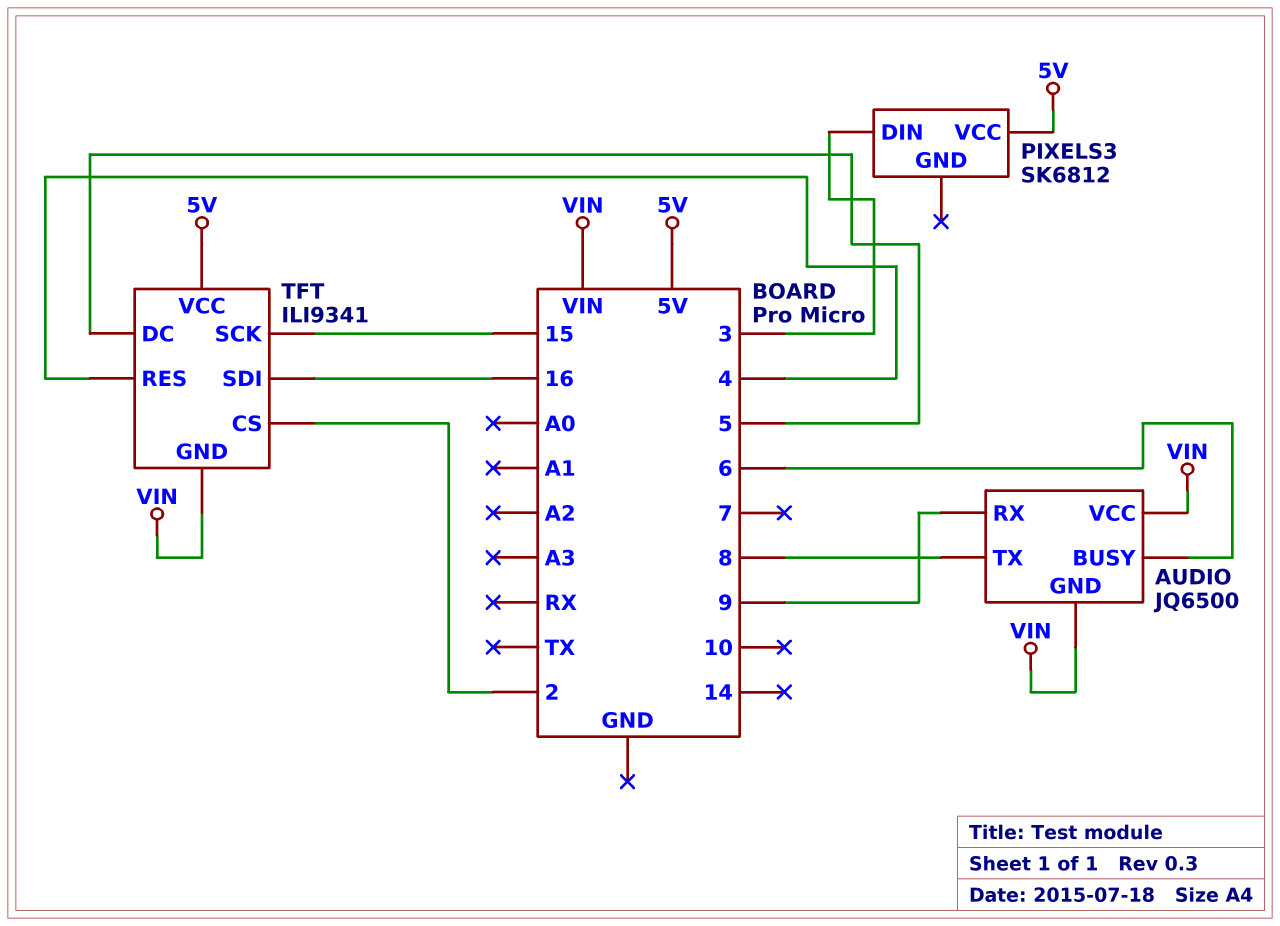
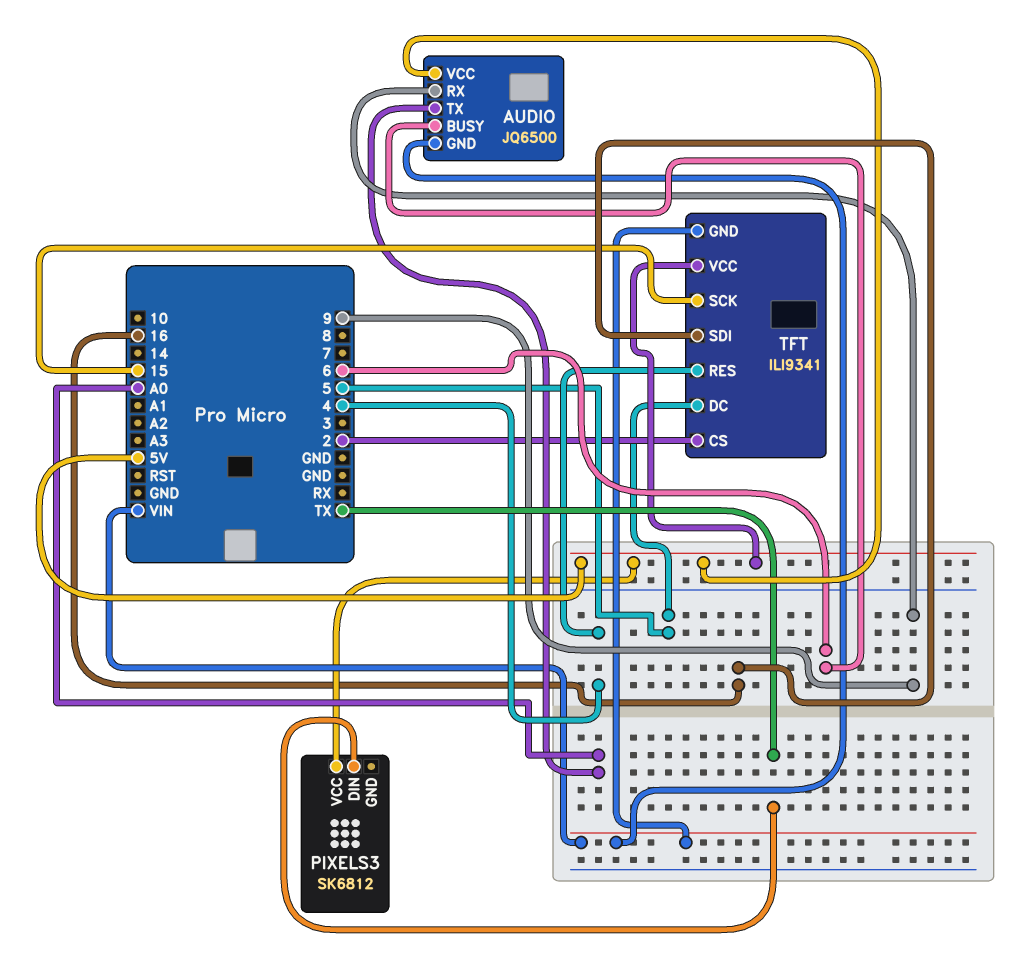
AUDIO pin TX: 8 -> A0
AUDIO pin VCC: VIN -> 5V
PIXELS3 pin DIN: 3 -> TX

